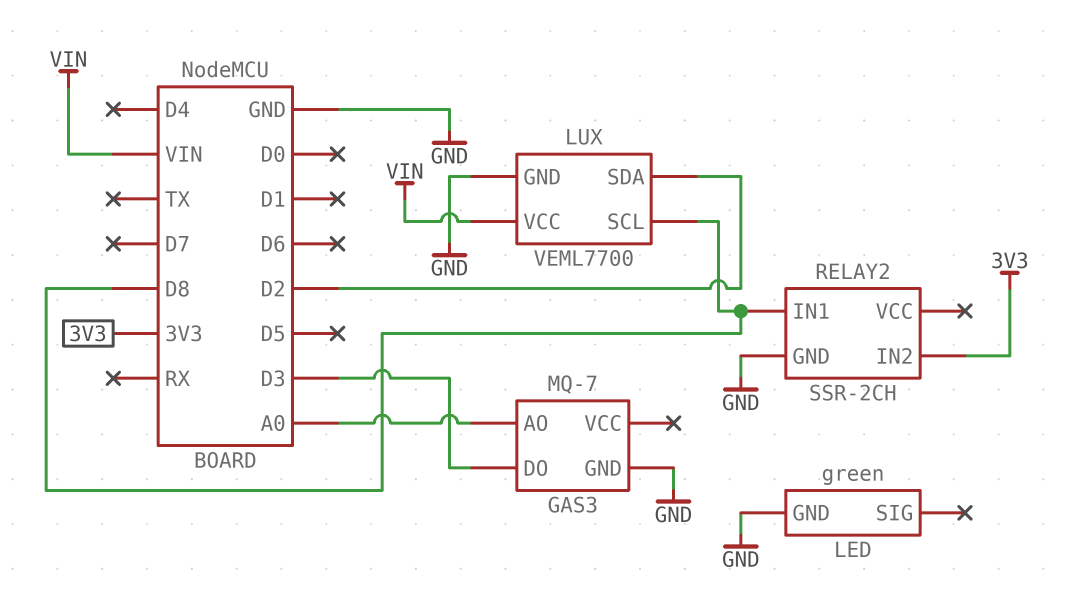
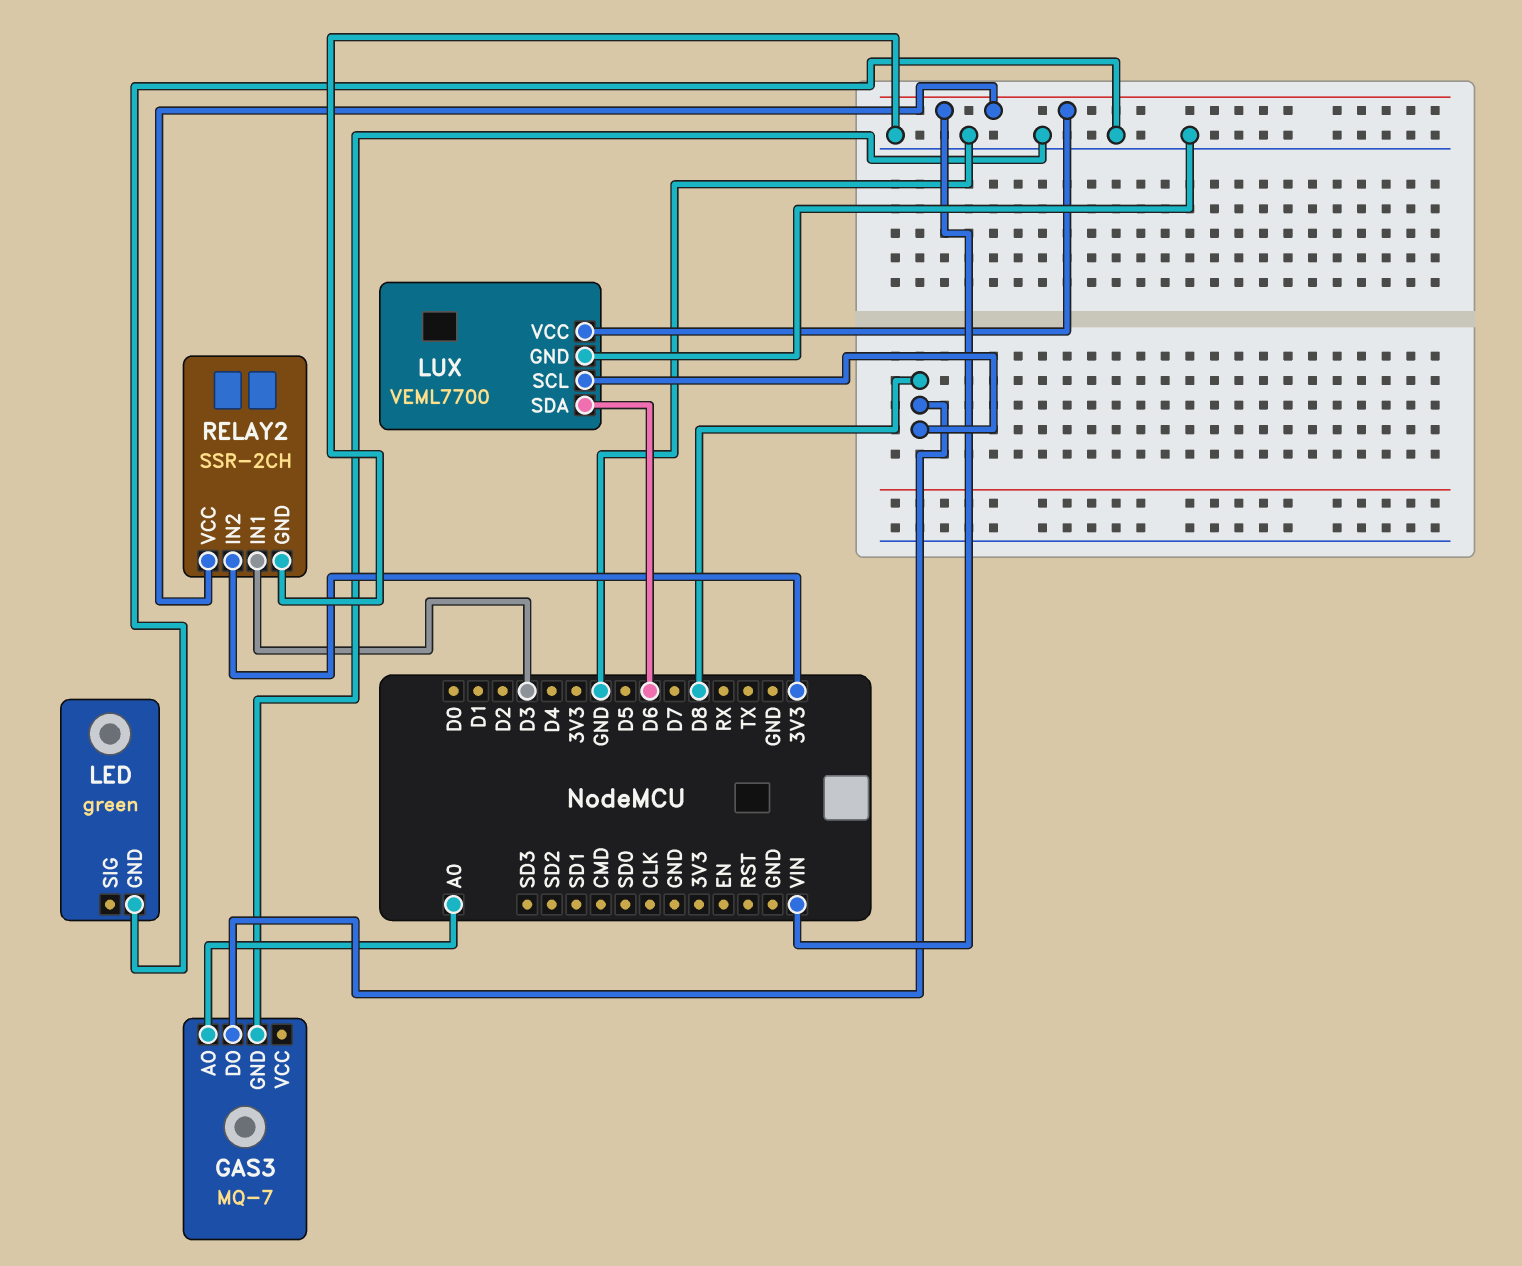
GAS3 pin DO: D3 -> D8
LUX pin SDA: D2 -> D6
RELAY2 pin IN1: D8 -> D3
RELAY2 pin VCC: none -> VIN

